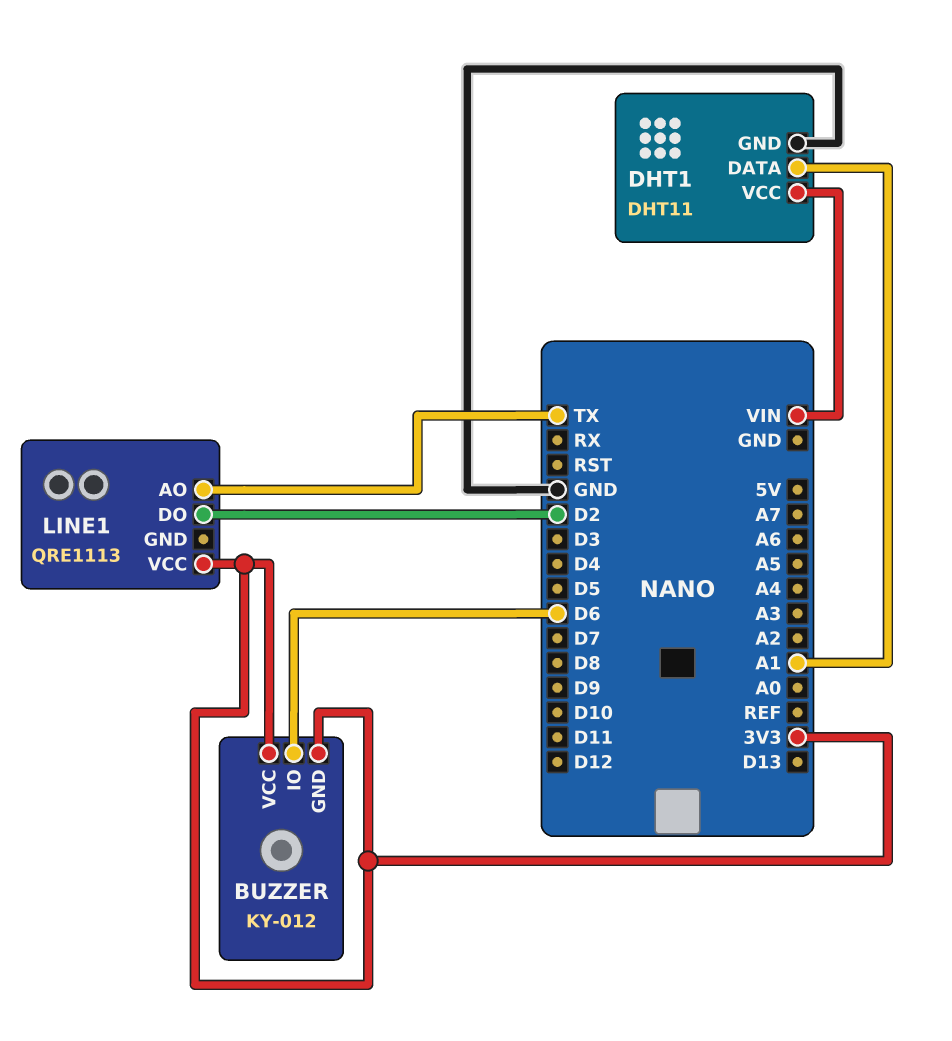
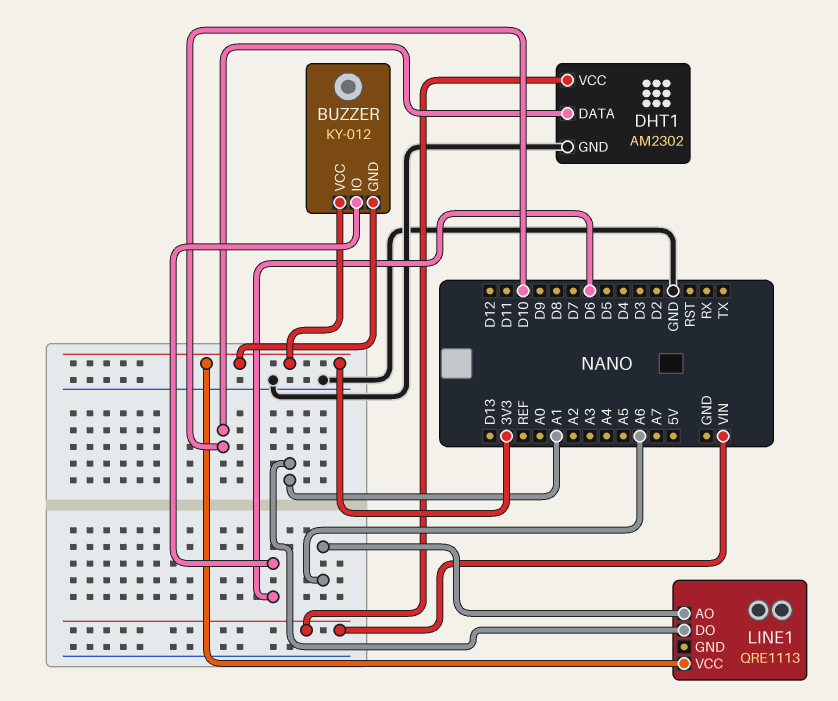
DHT1: DHT11 -> AM2302
DHT1 pin DATA: A1 -> D10
LINE1 pin AO: TX -> A6
LINE1 pin DO: D2 -> A1

